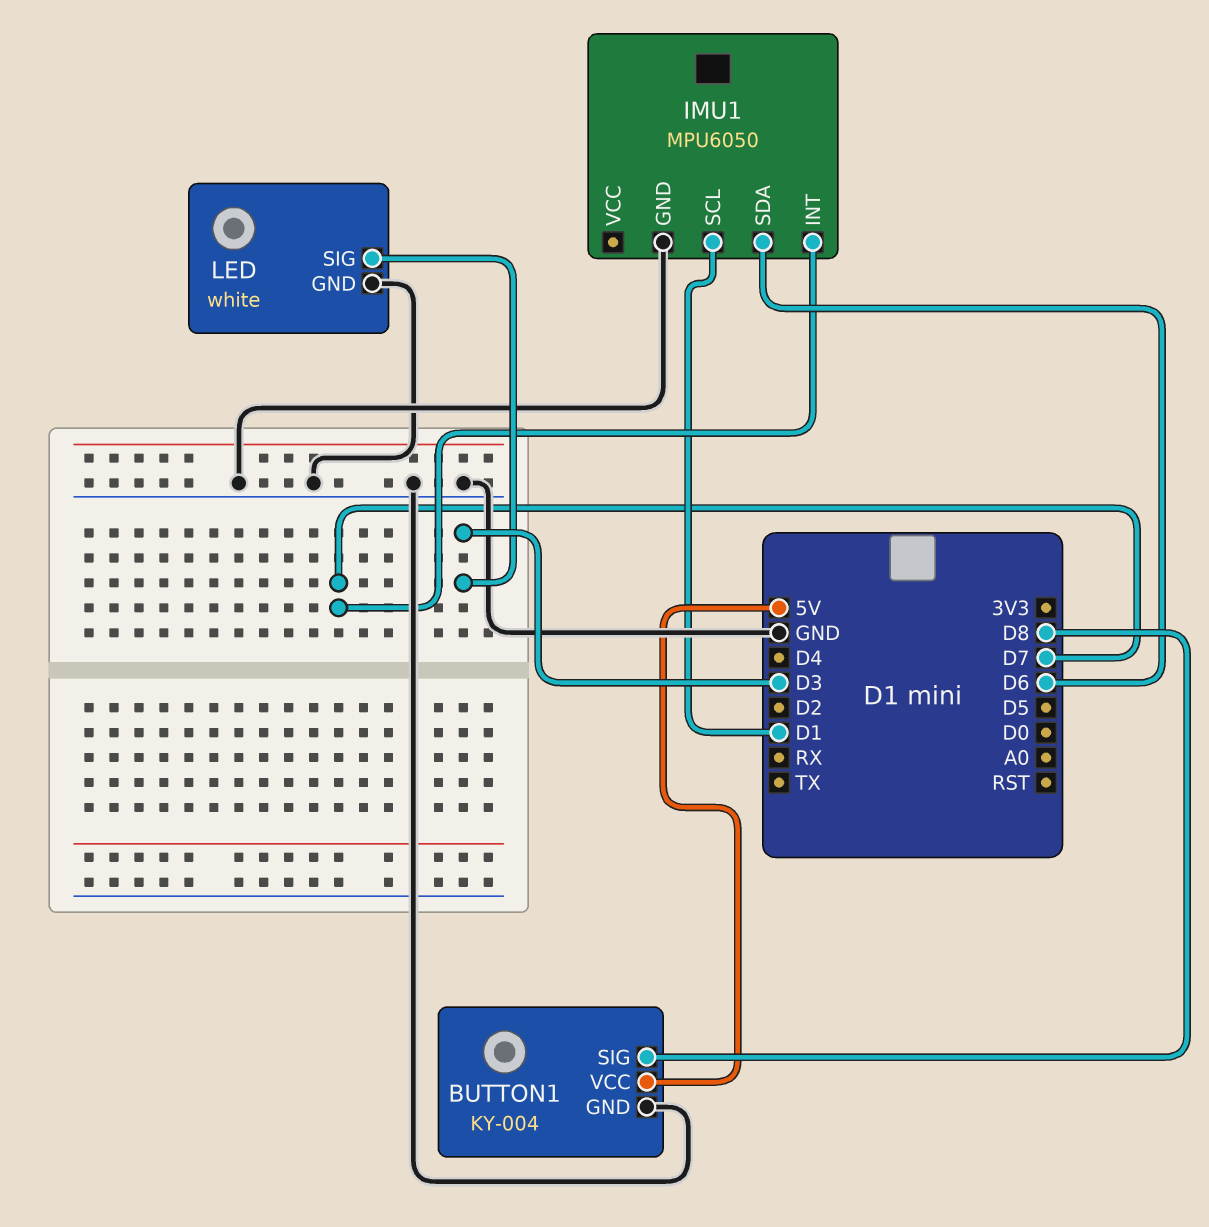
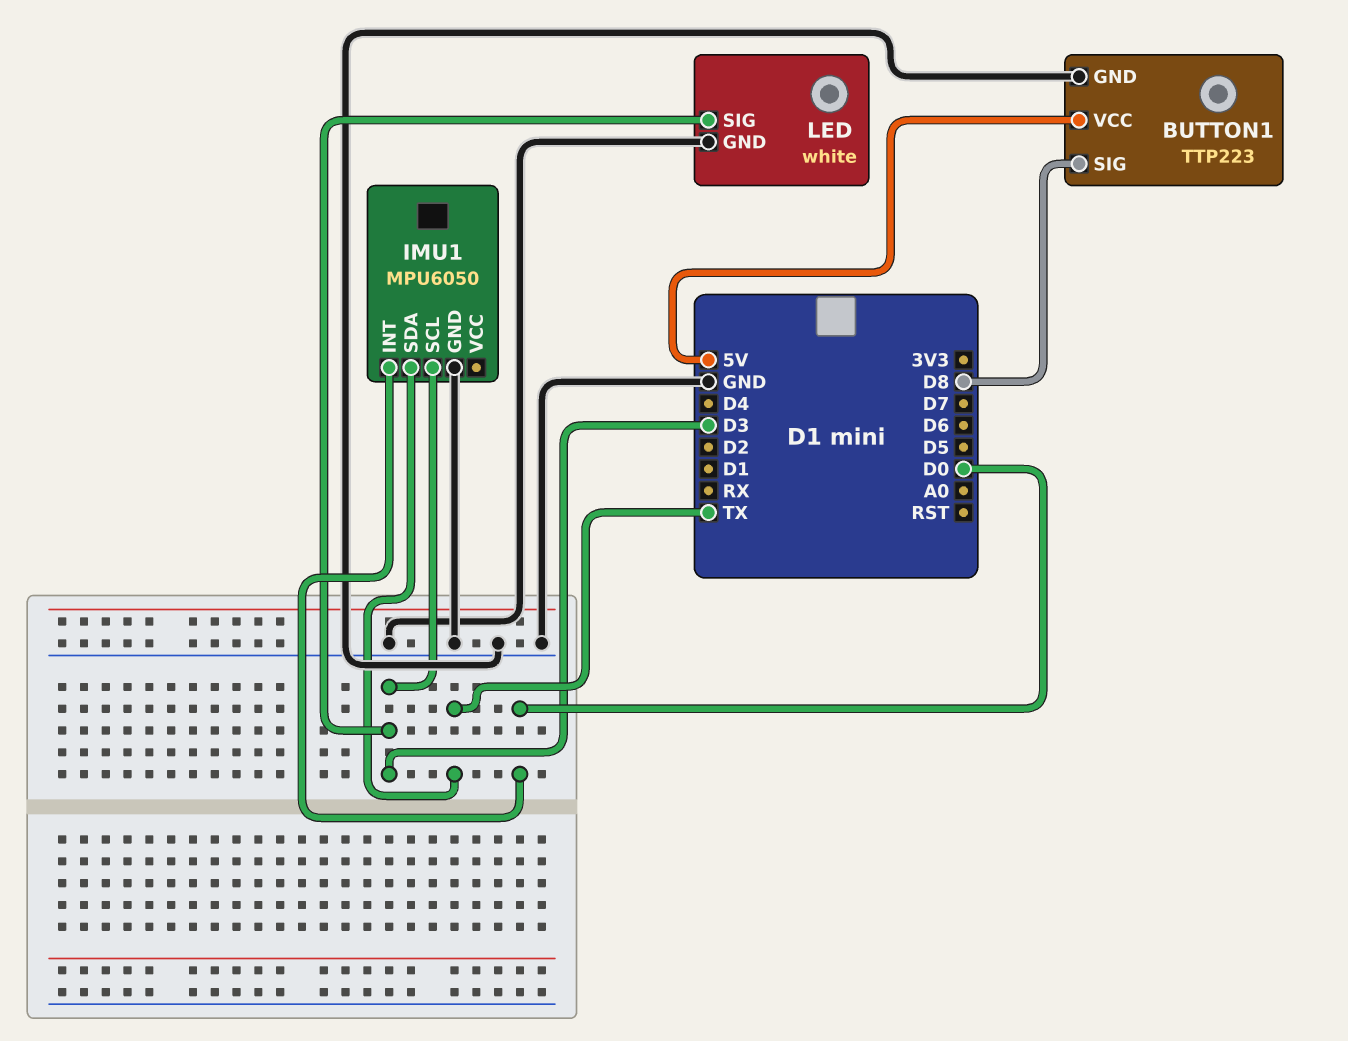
BUTTON1: KY-004 -> TTP223
IMU1 pin INT: D7 -> D0
IMU1 pin SCL: D1 -> D3
IMU1 pin SDA: D6 -> TX

